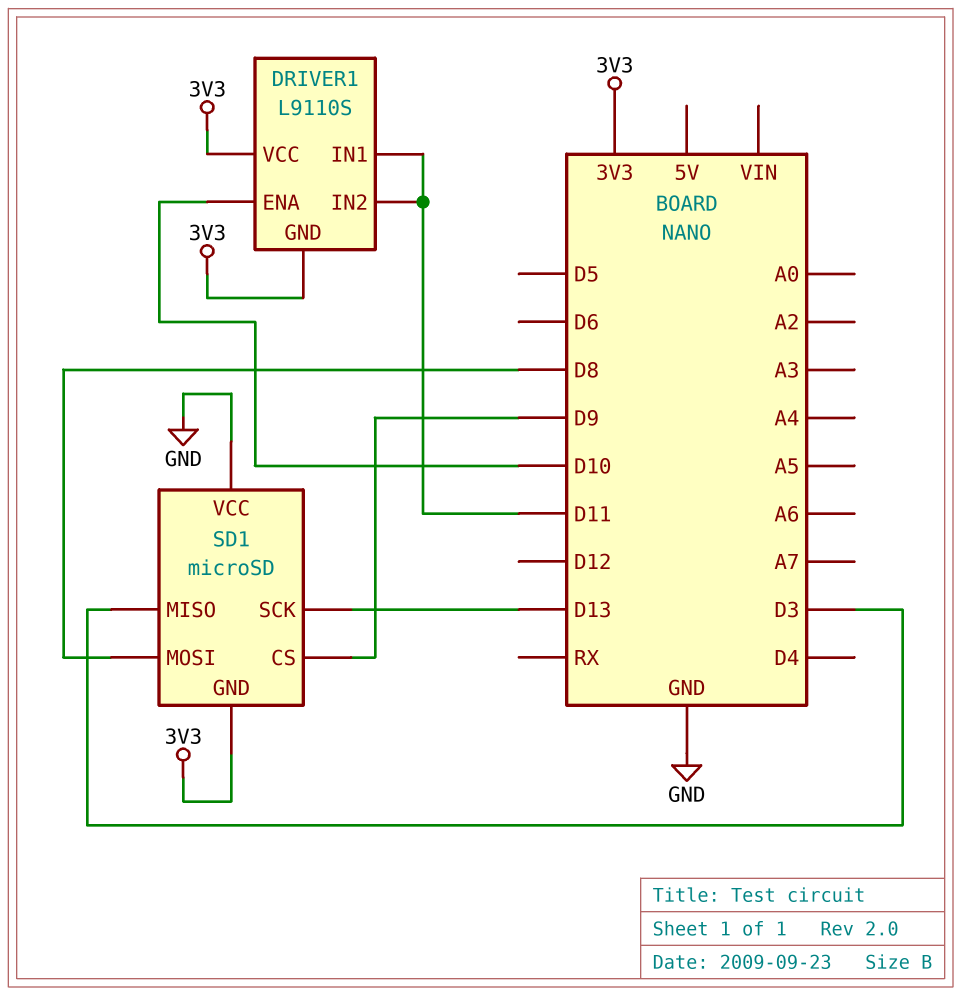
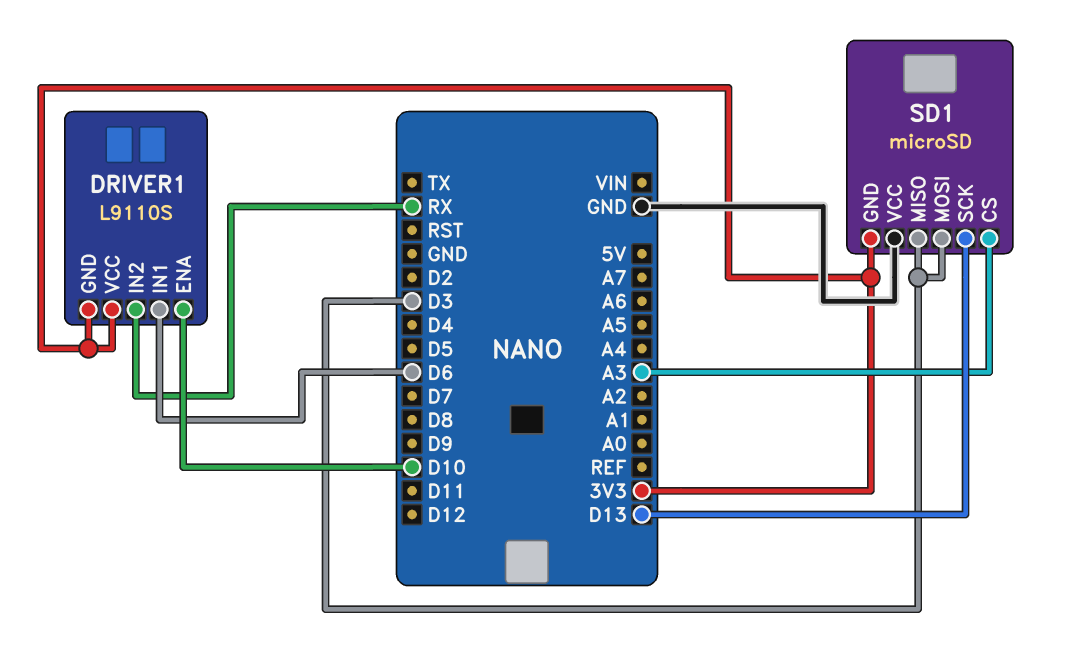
DRIVER1 pin IN1: D11 -> D6
DRIVER1 pin IN2: D11 -> RX
SD1 pin CS: D9 -> A3
SD1 pin MOSI: D8 -> D3

